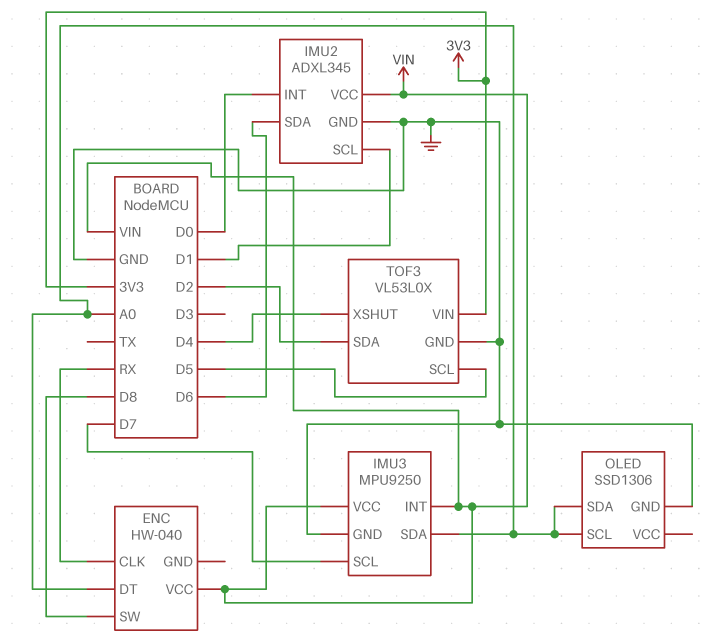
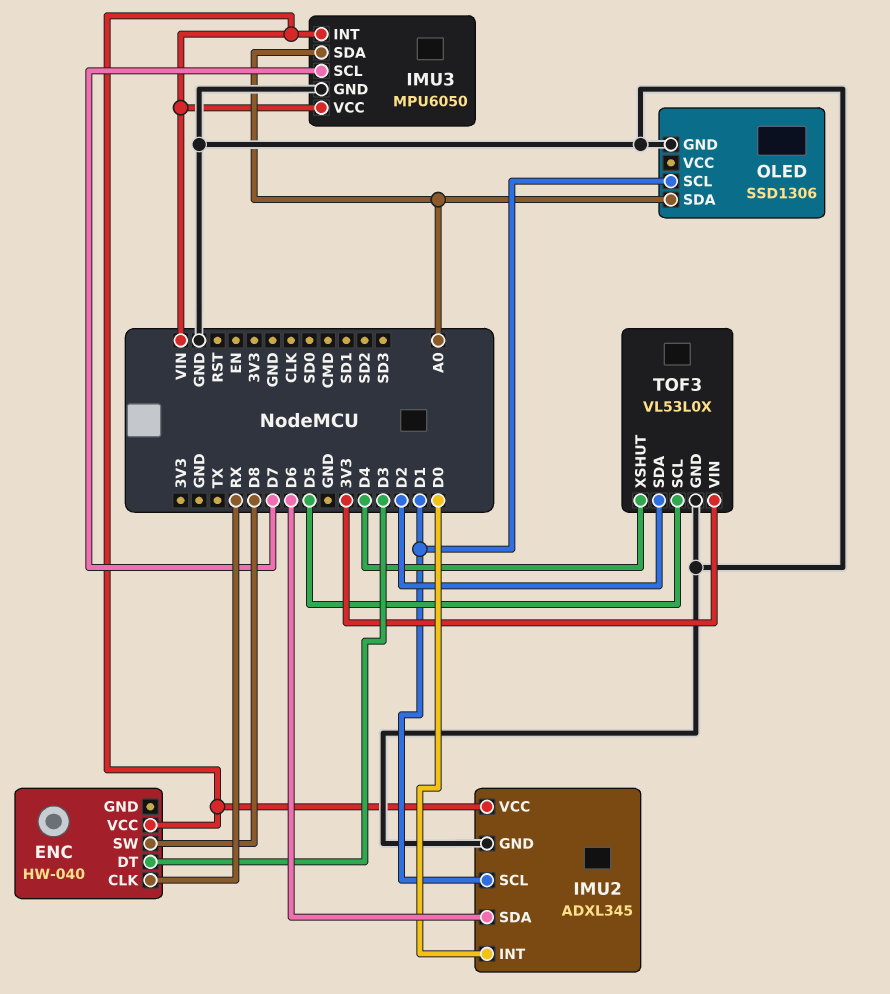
ENC pin DT: A0 -> D3
IMU3: MPU9250 -> MPU6050
OLED pin SCL: A0 -> D1

